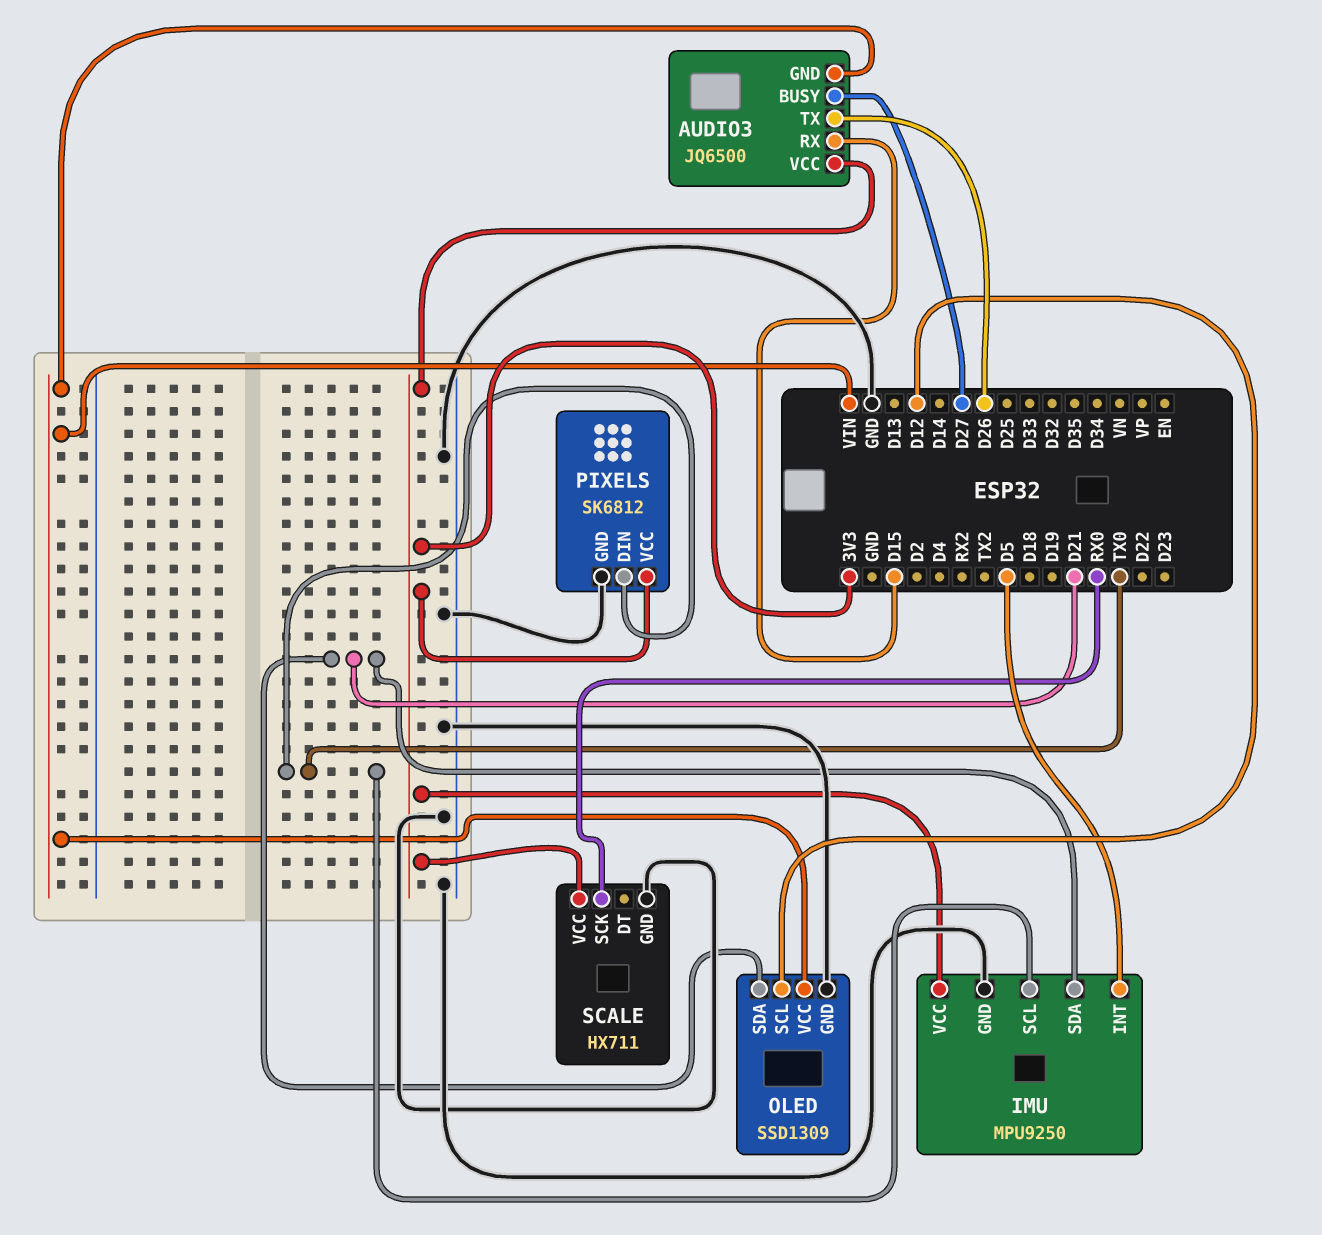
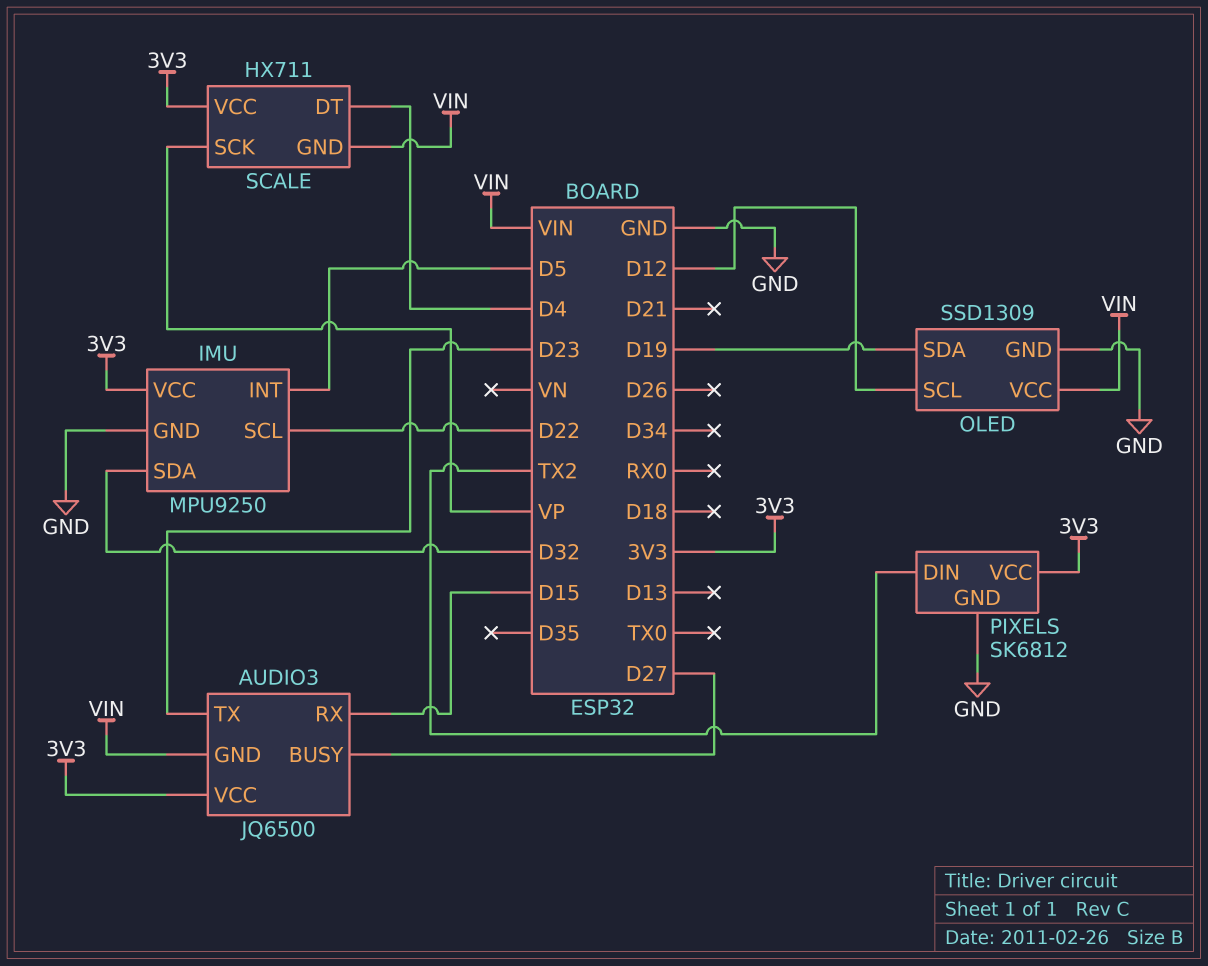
AUDIO3 pin TX: D26 -> D23
IMU pin SCL: TX0 -> D22
IMU pin SDA: D21 -> D32
OLED pin SDA: D21 -> D19
PIXELS pin DIN: TX0 -> TX2
SCALE pin DT: none -> D4
SCALE pin GND: GND -> VIN
SCALE pin SCK: RX0 -> VP

